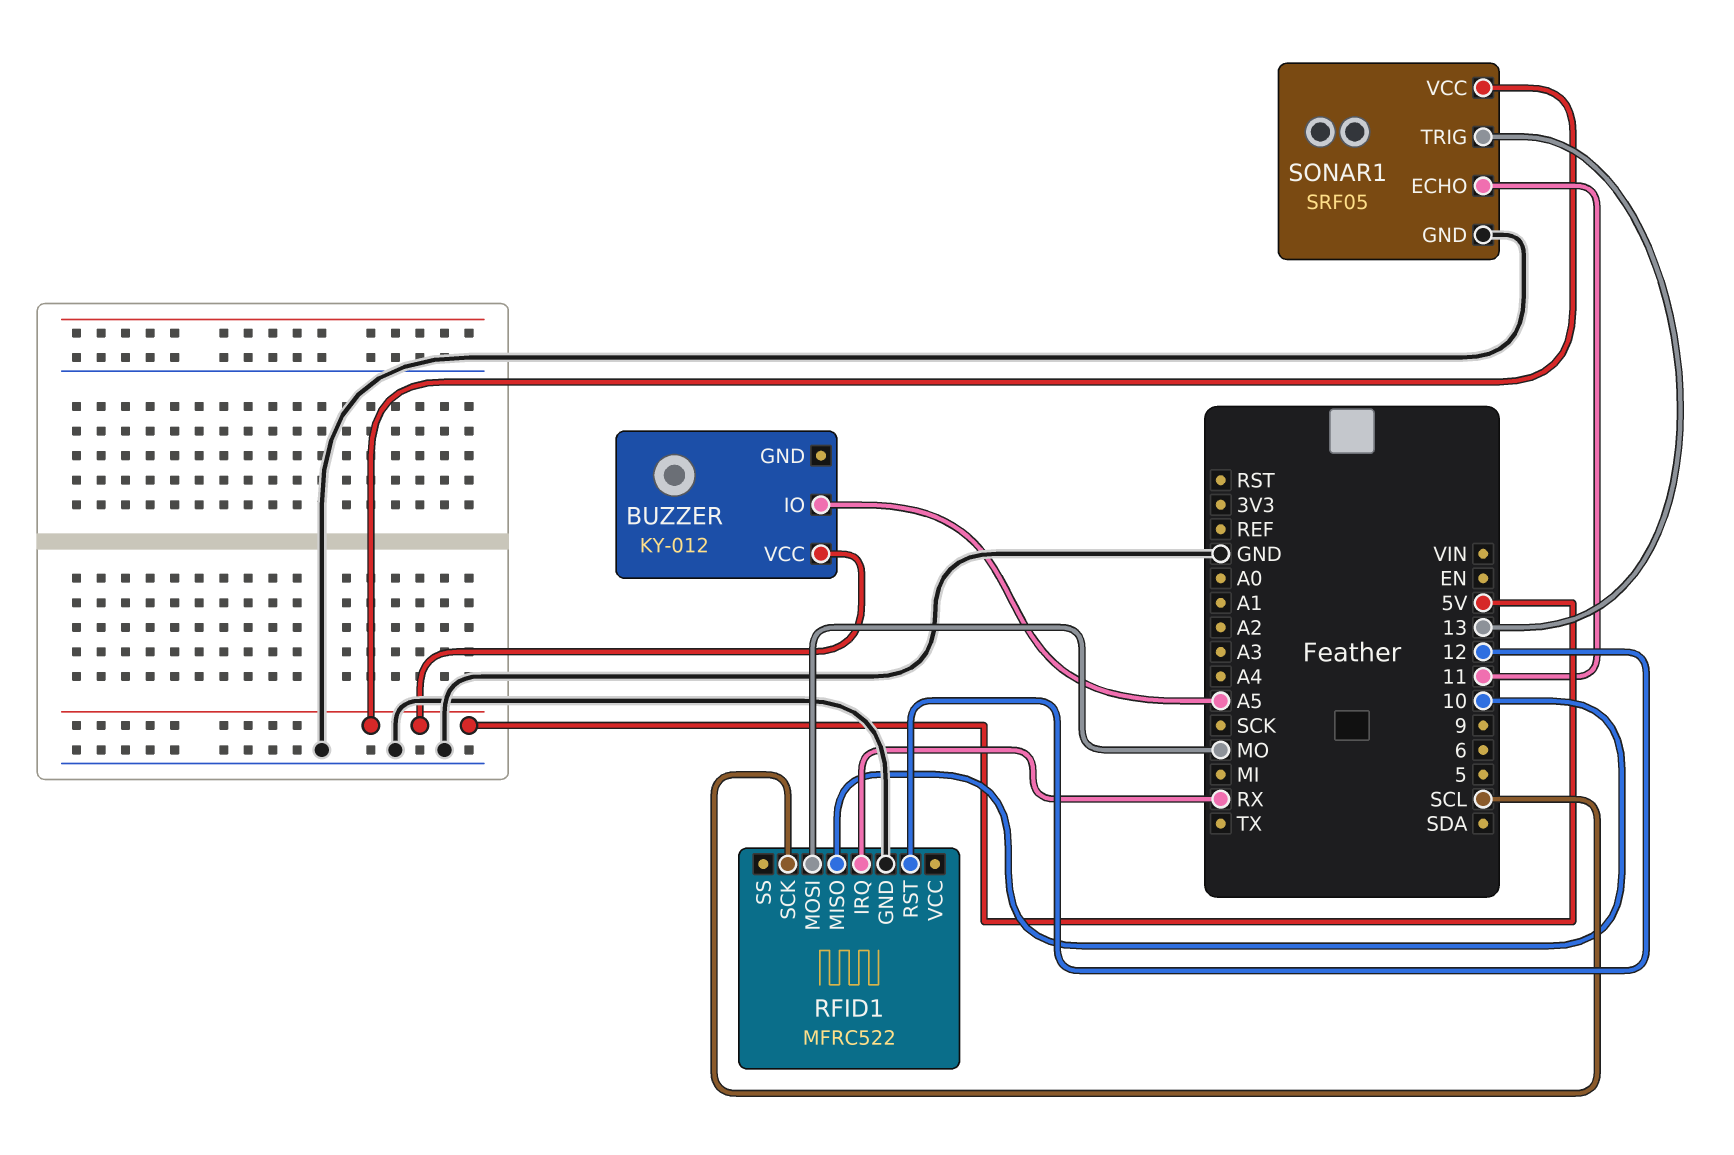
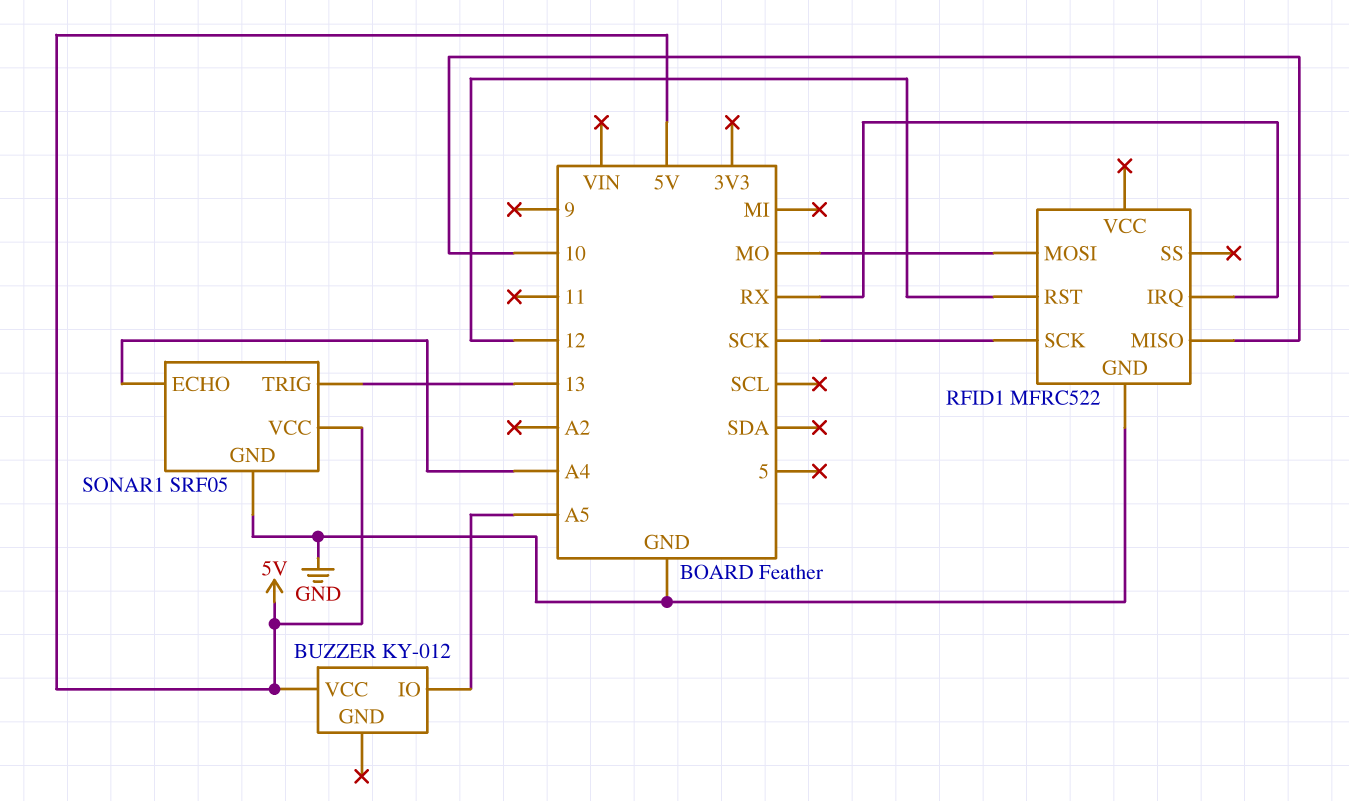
RFID1 pin SCK: SCL -> SCK
SONAR1 pin ECHO: 11 -> A4

